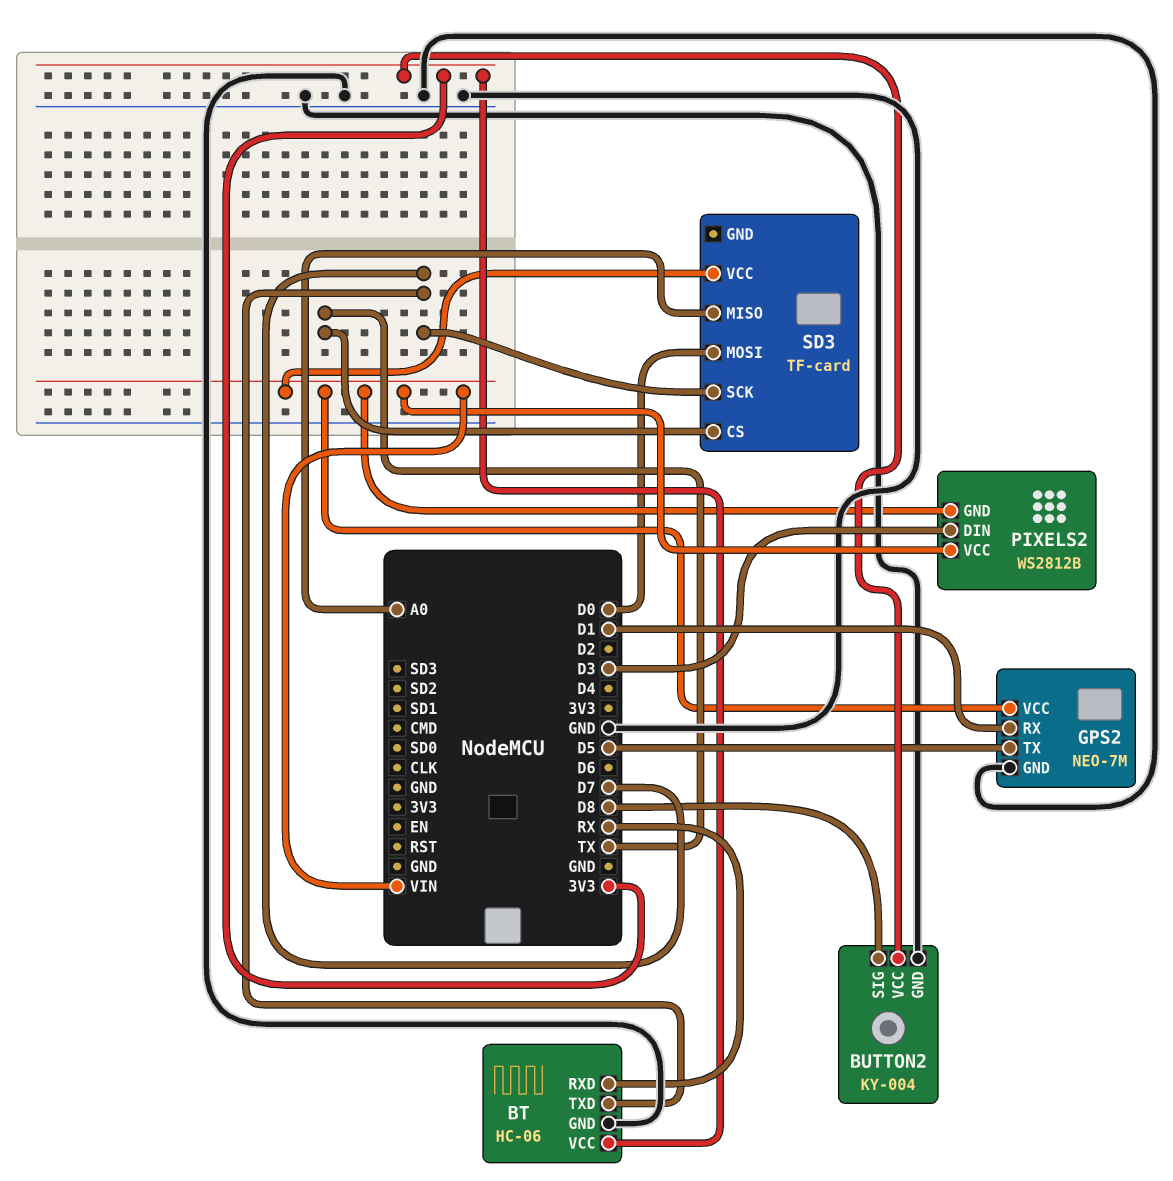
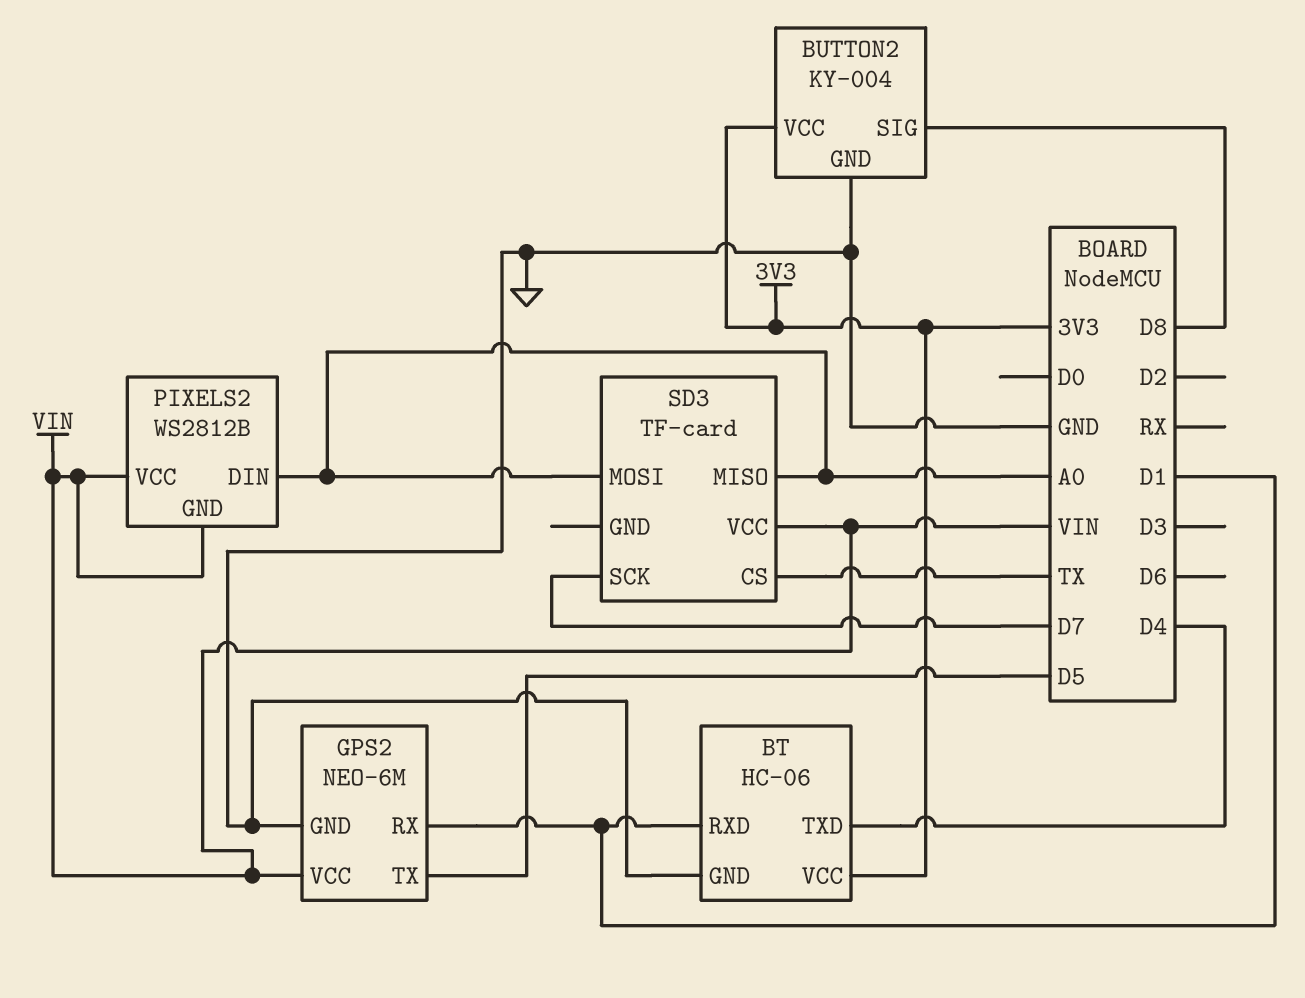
BT pin RXD: RX -> D1
BT pin TXD: D7 -> D4
GPS2: NEO-7M -> NEO-6M
PIXELS2 pin DIN: D3 -> A0
SD3 pin MOSI: D0 -> A0

